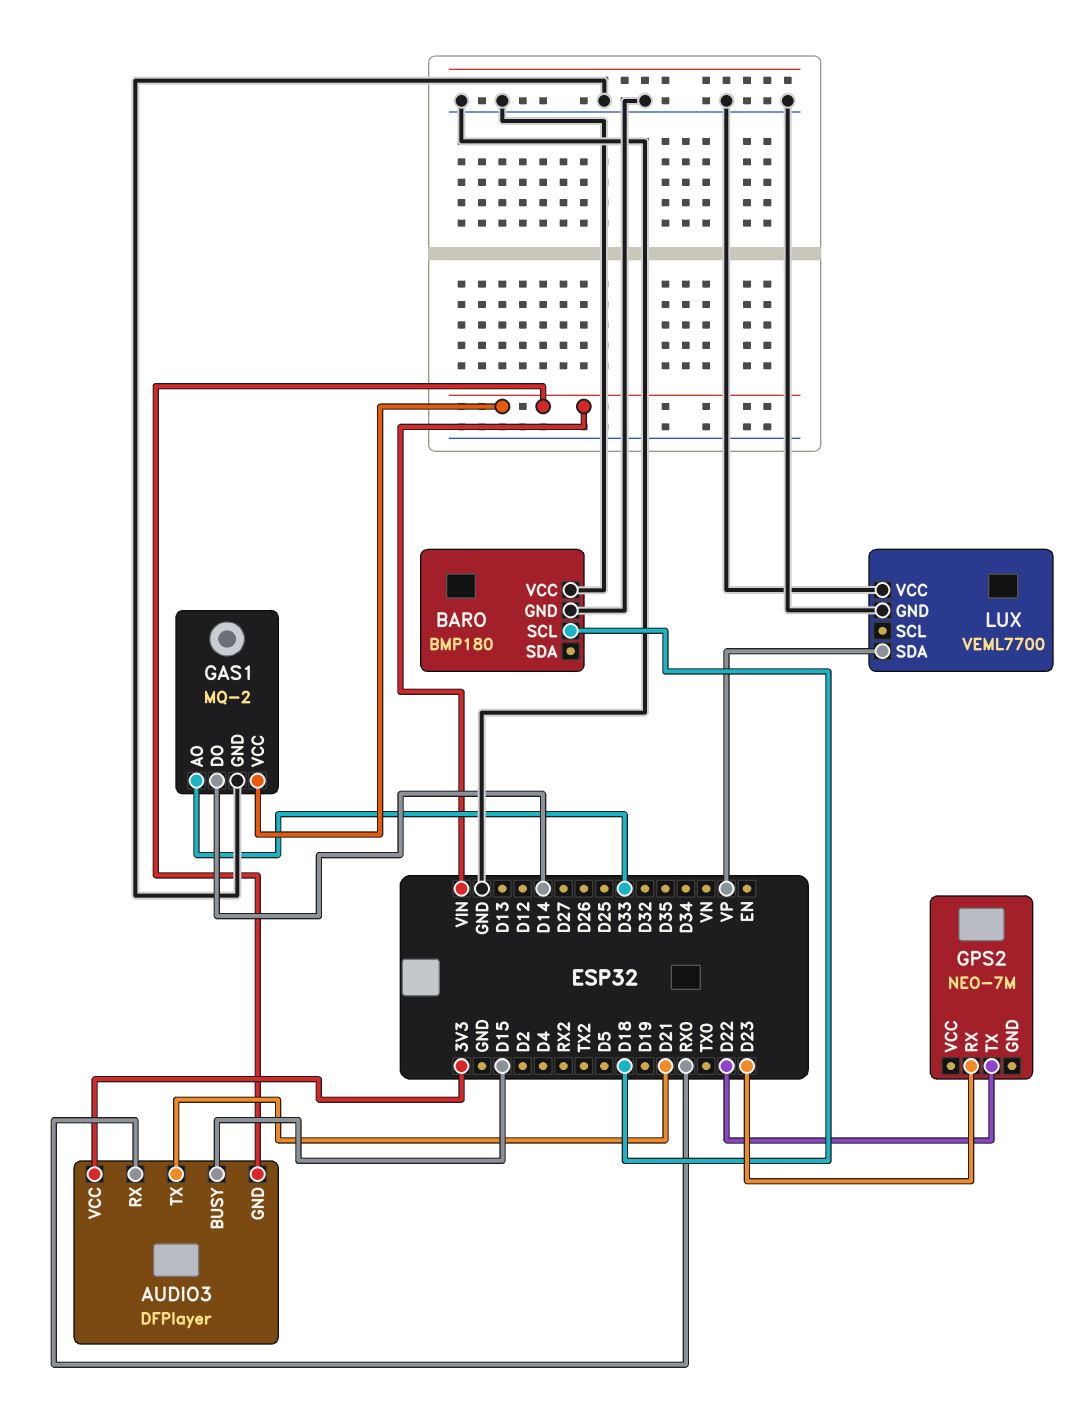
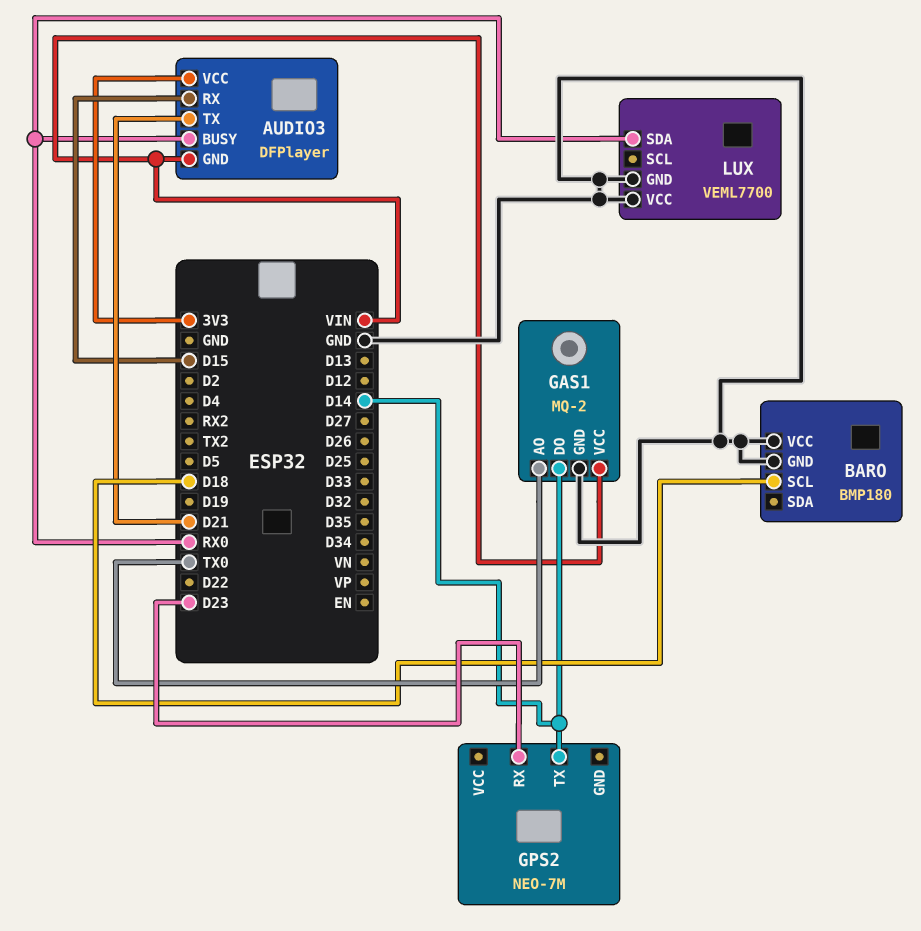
AUDIO3 pin BUSY: D15 -> RX0
AUDIO3 pin RX: RX0 -> D15
GAS1 pin AO: D33 -> TX0
GPS2 pin TX: D22 -> D14
LUX pin SDA: VP -> RX0

